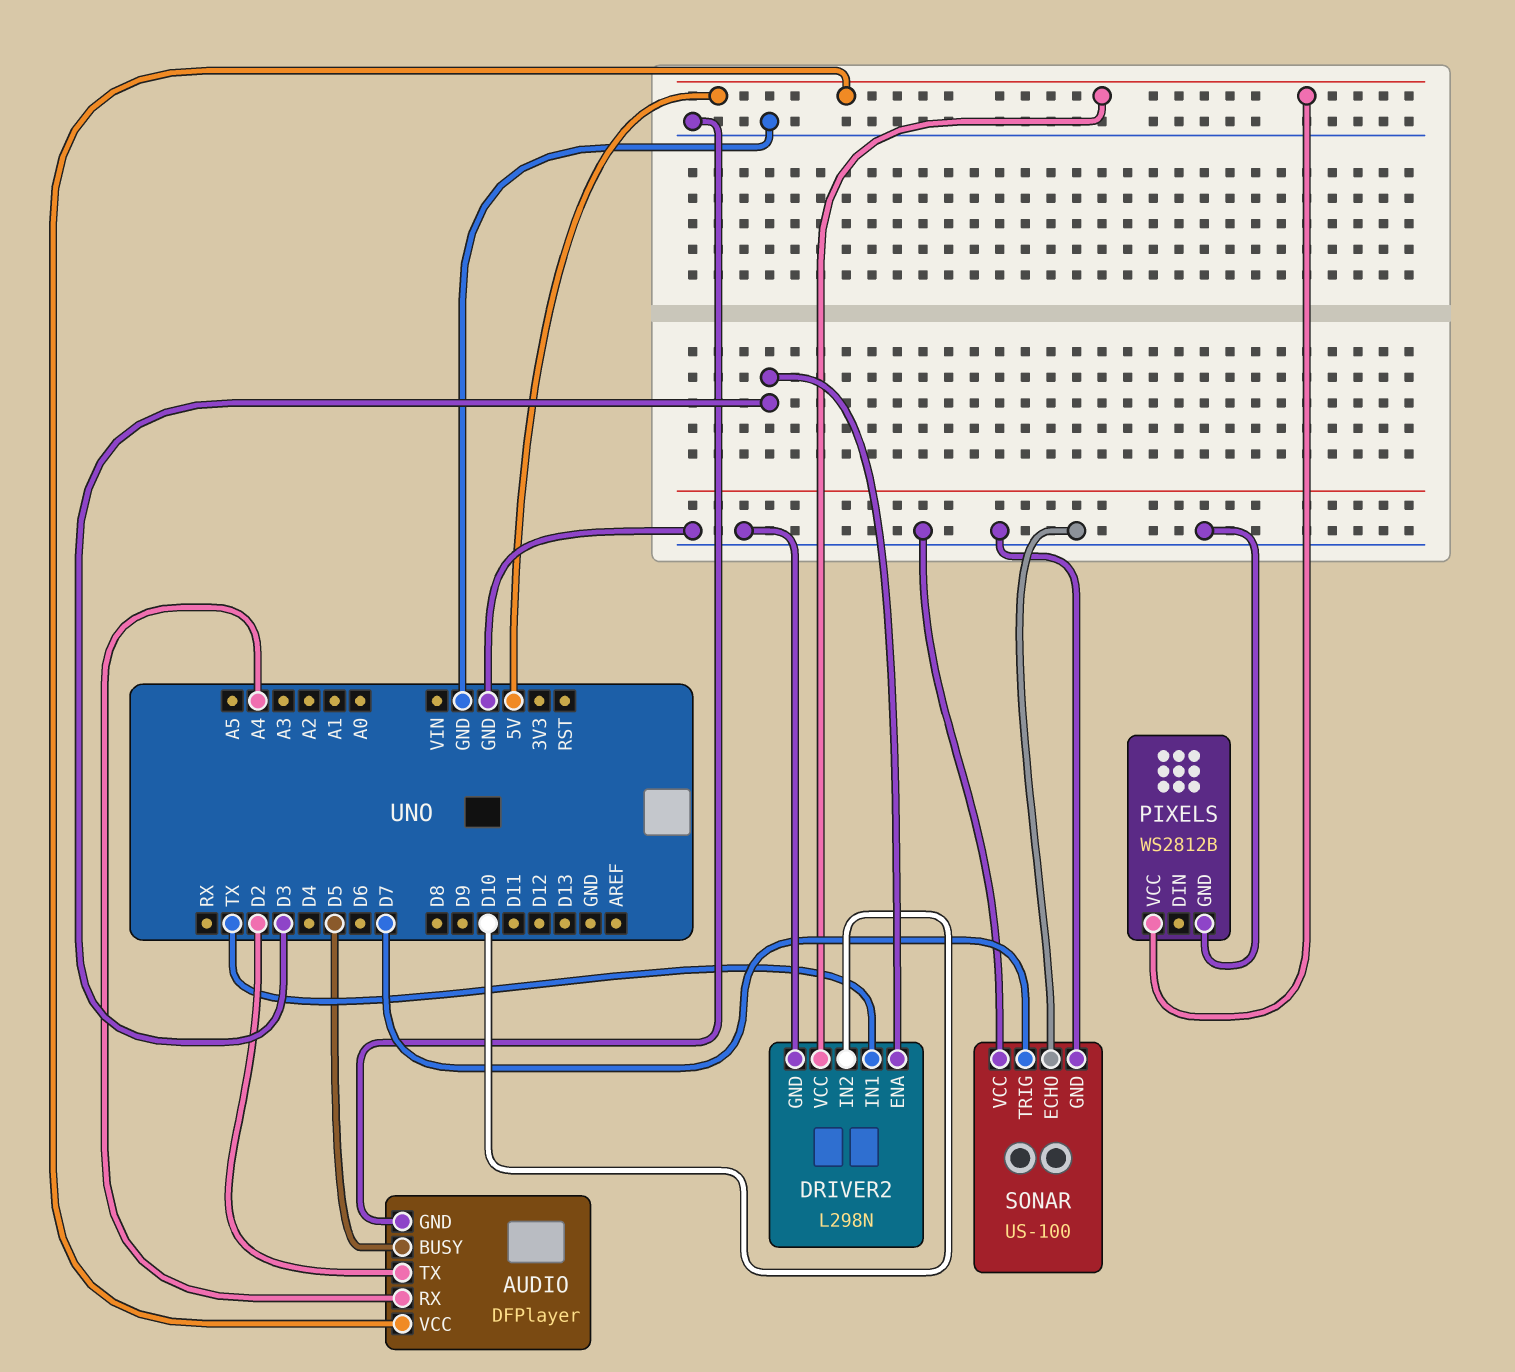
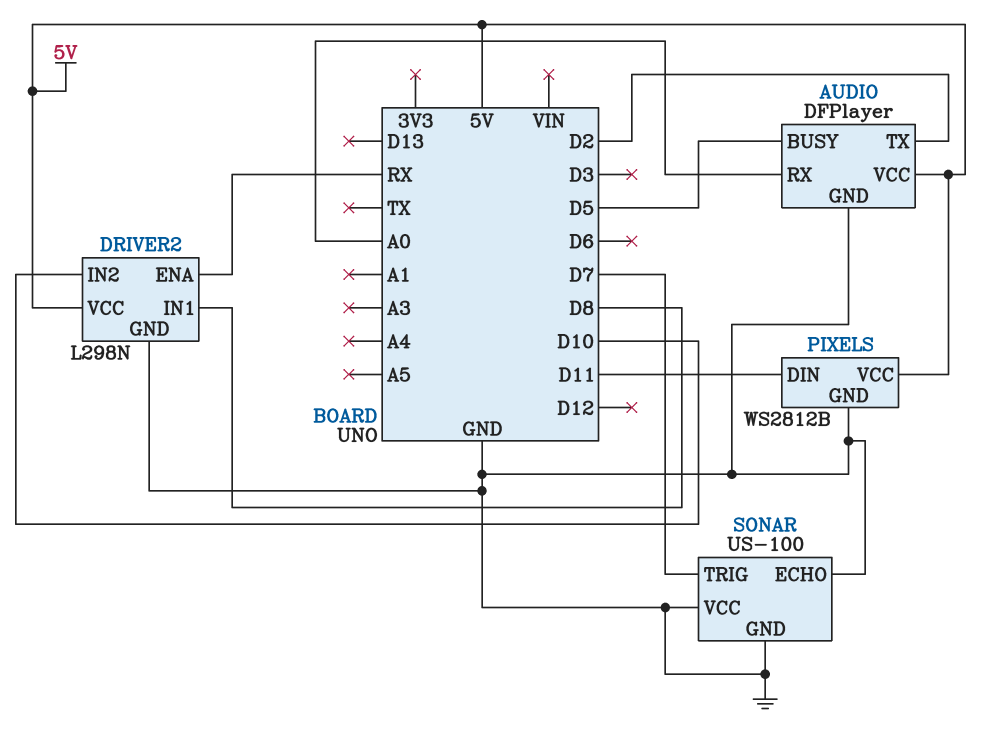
AUDIO pin RX: A4 -> A0
DRIVER2 pin ENA: D3 -> RX
DRIVER2 pin IN1: TX -> D8
PIXELS pin DIN: none -> D11

